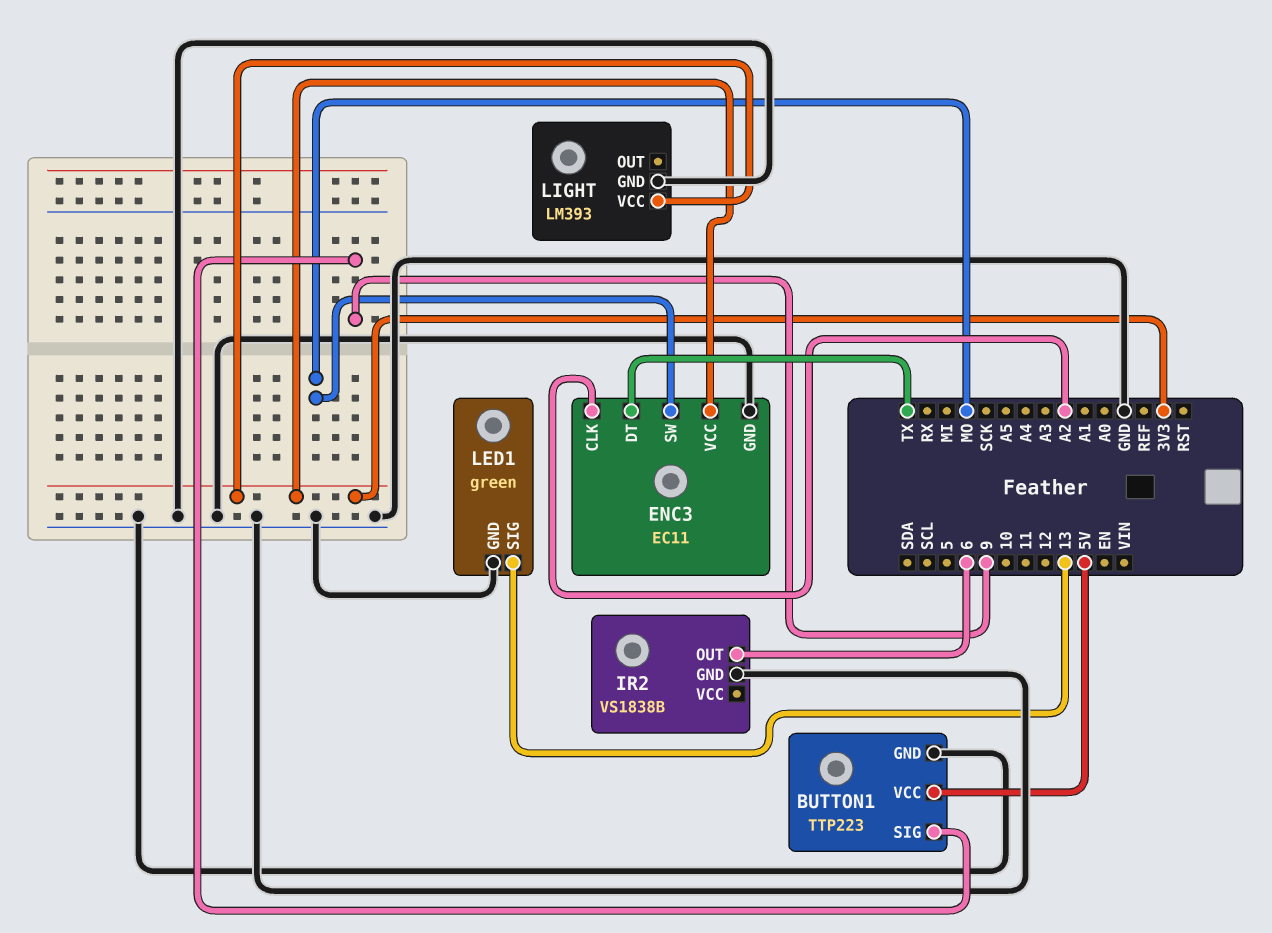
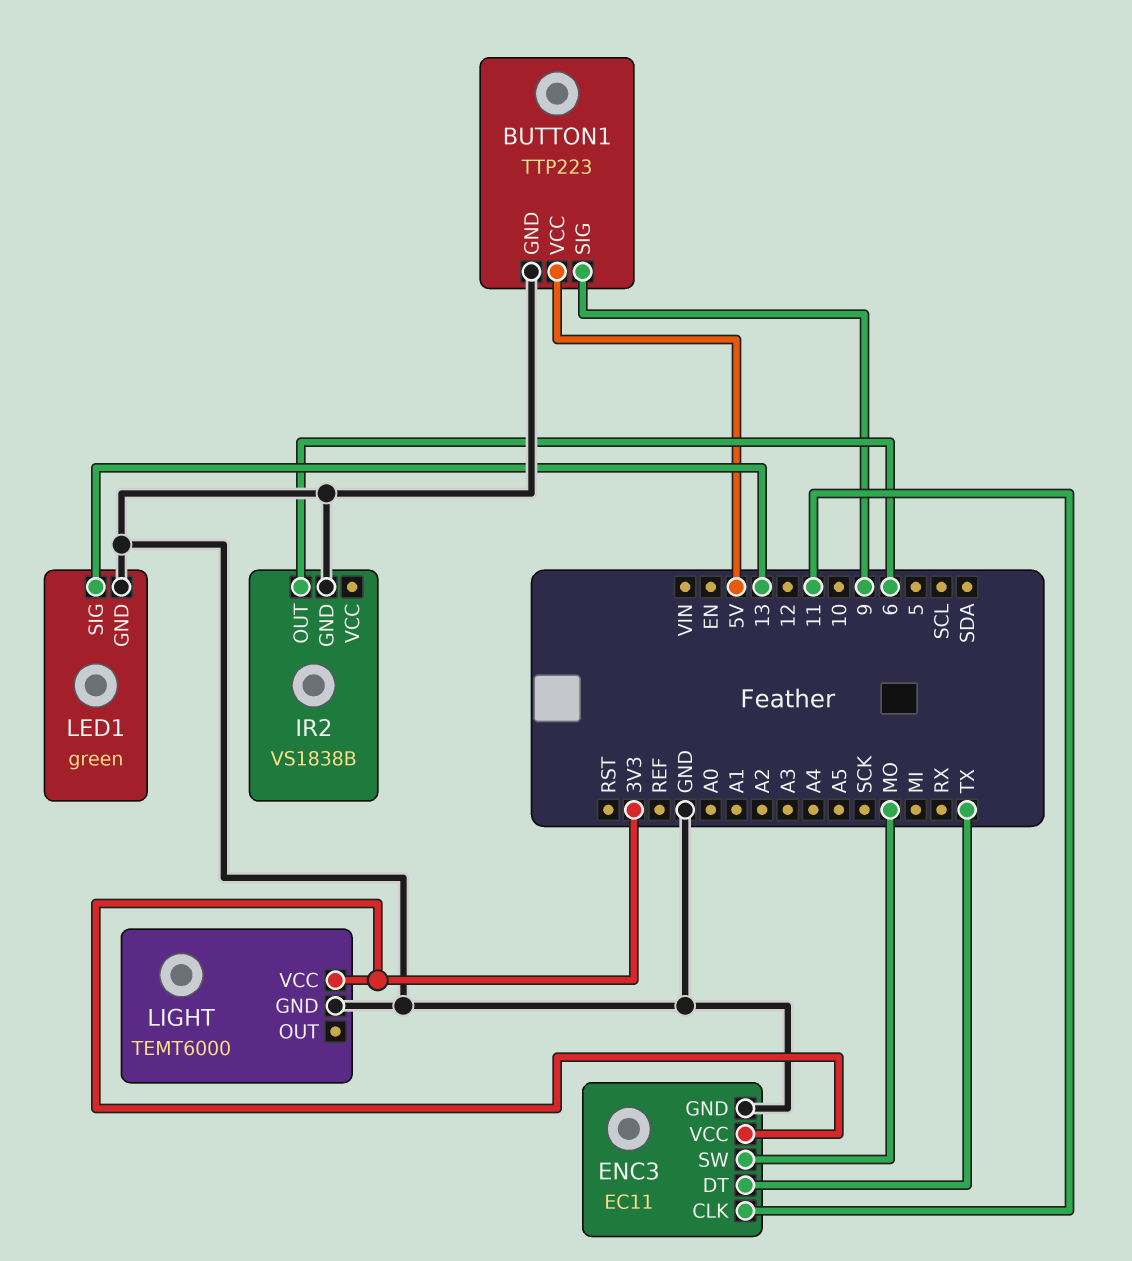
ENC3 pin CLK: A2 -> 11
LIGHT: LM393 -> TEMT6000

